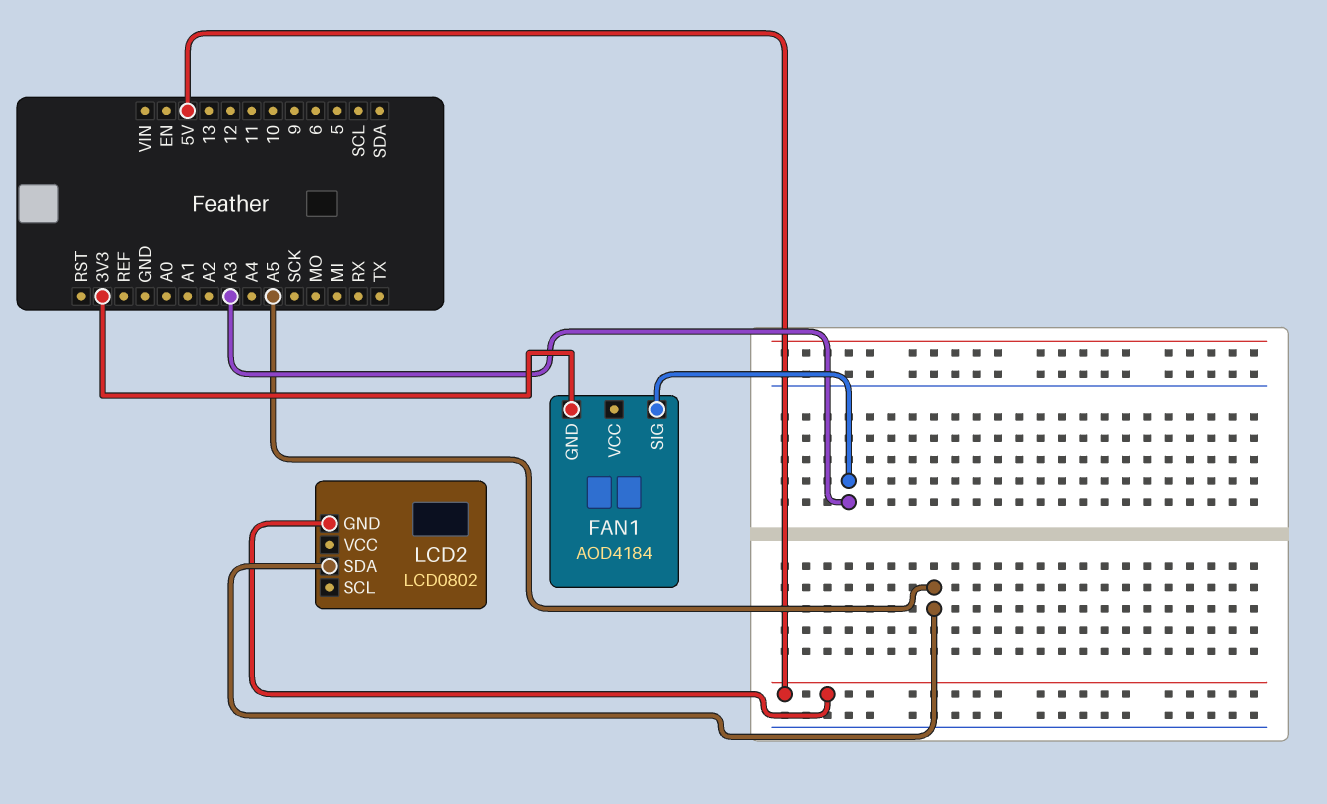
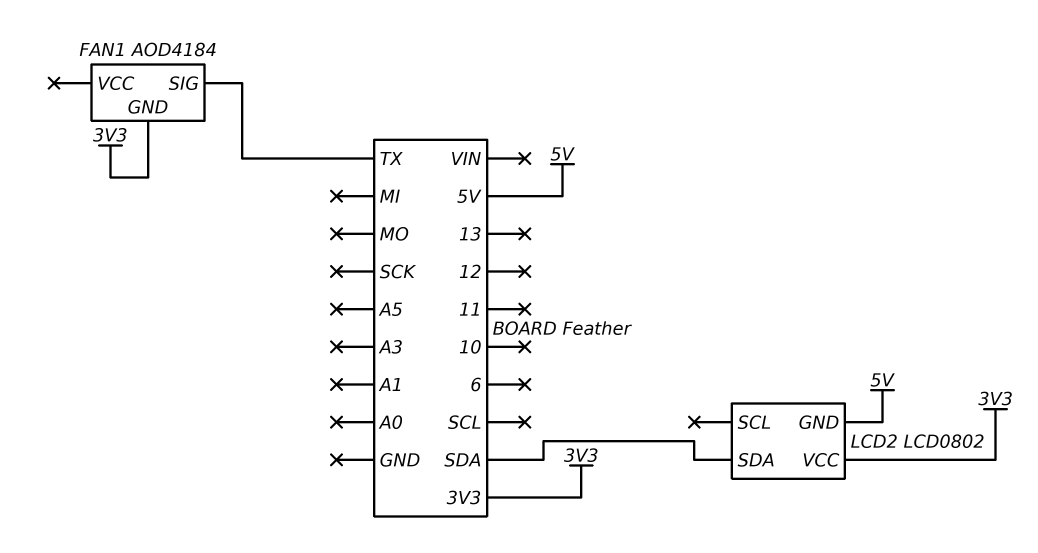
FAN1 pin SIG: A3 -> TX
LCD2 pin SDA: A5 -> SDA
LCD2 pin VCC: none -> 3V3

